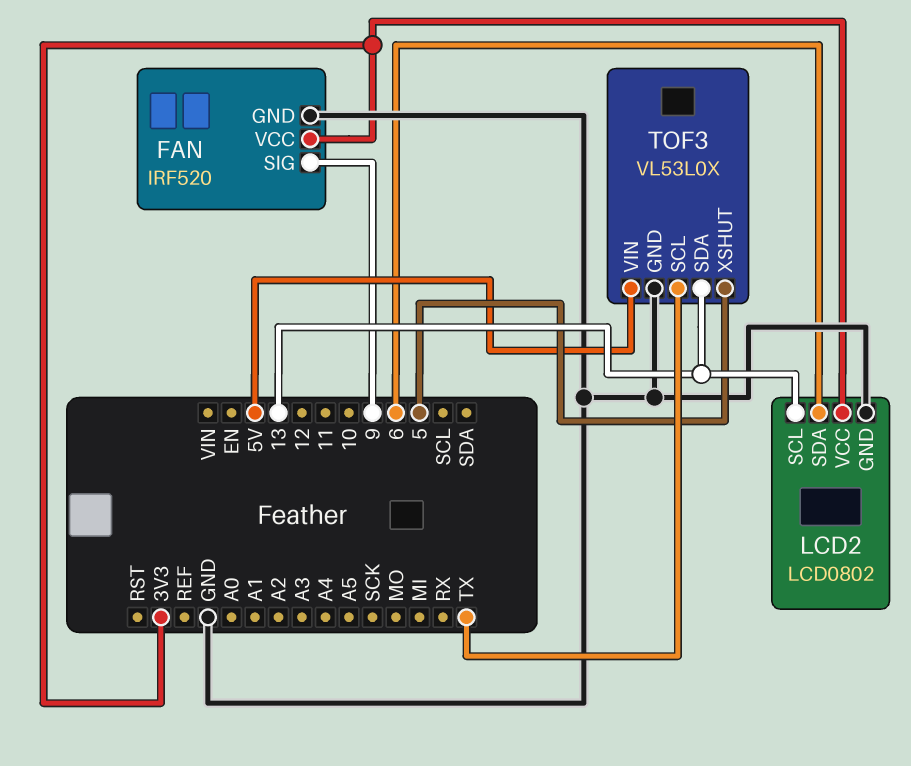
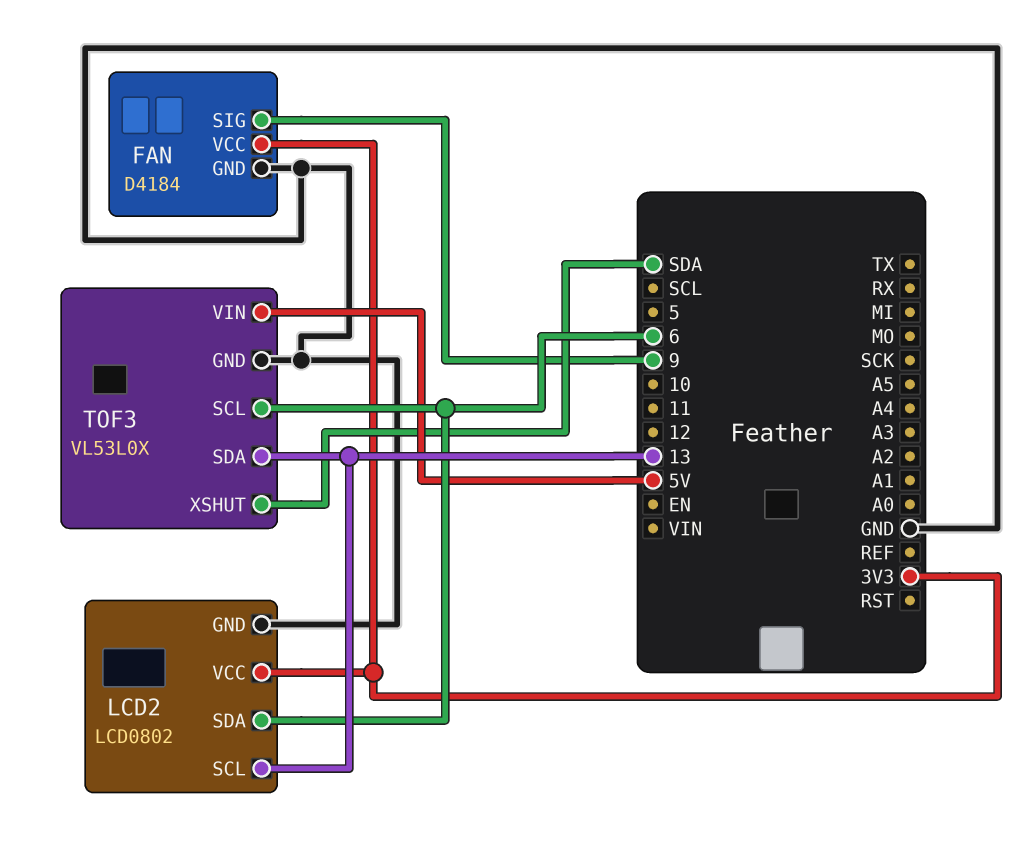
FAN: IRF520 -> D4184
TOF3 pin SCL: TX -> 6
TOF3 pin XSHUT: 5 -> SDA

